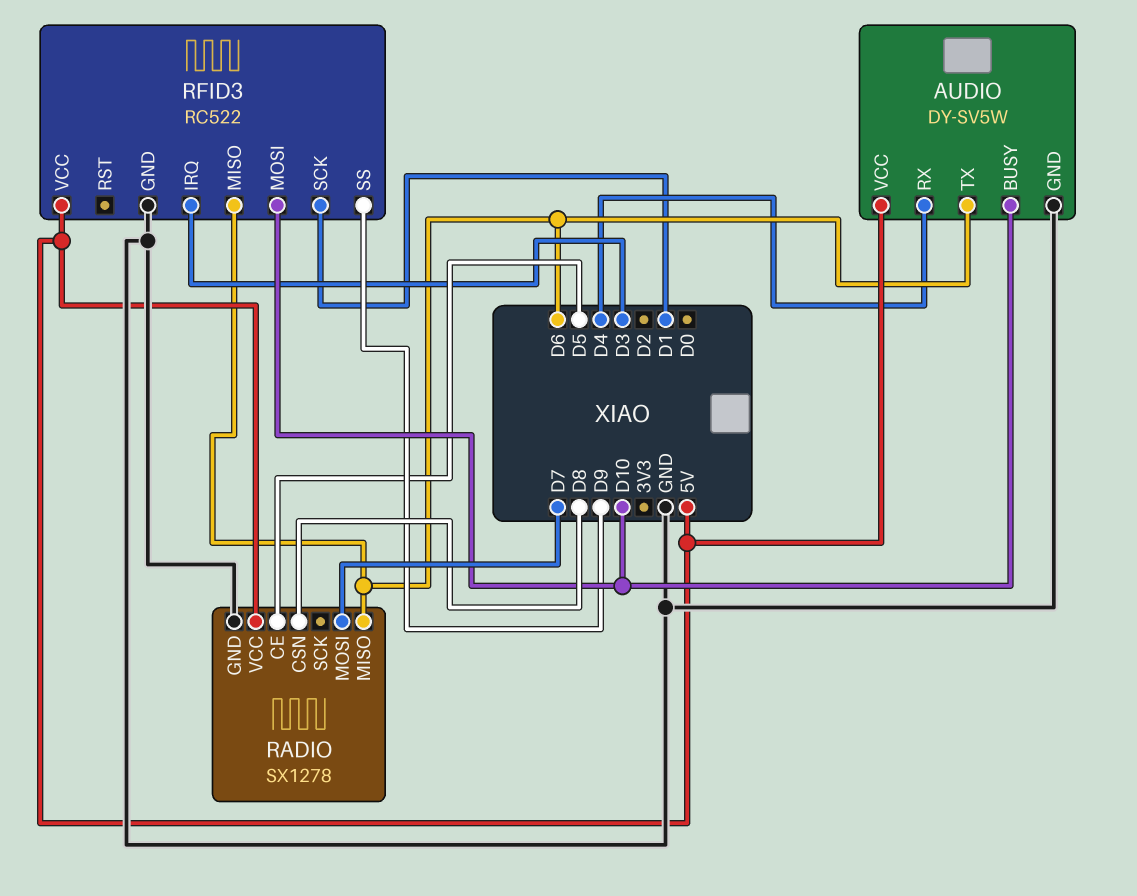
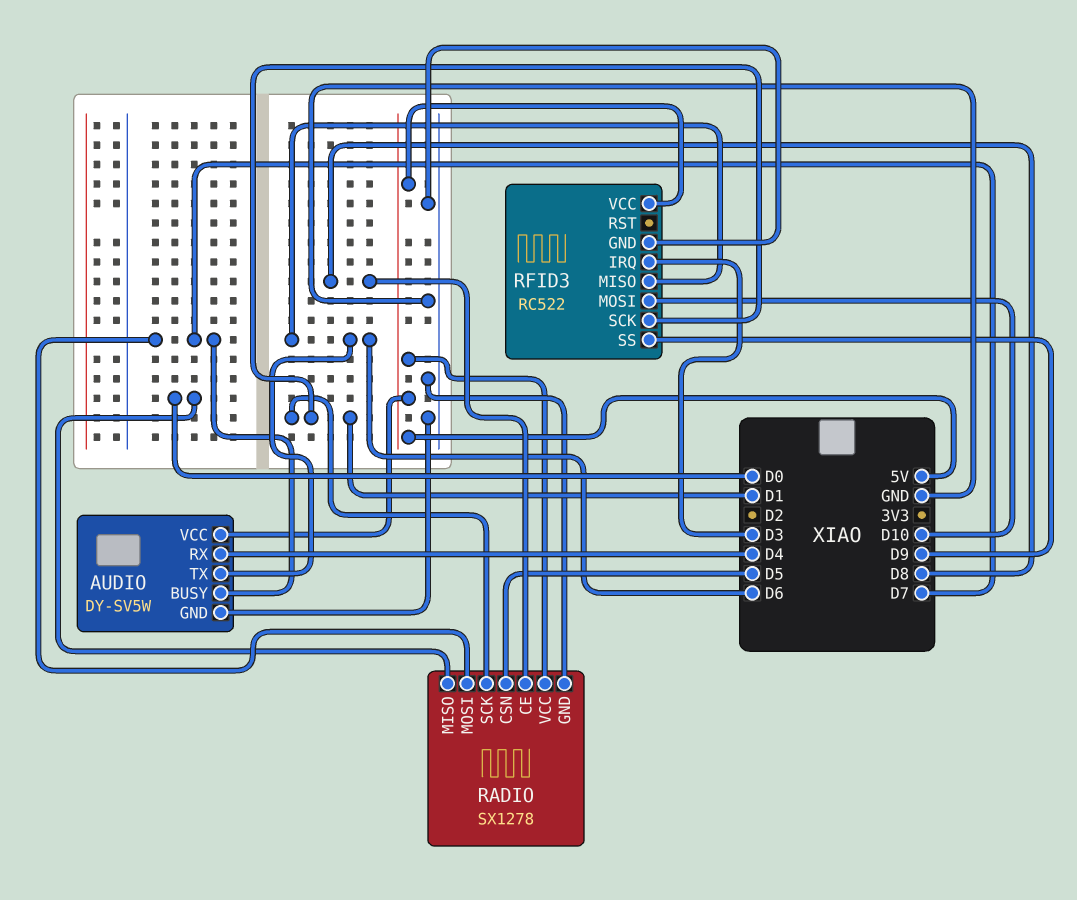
AUDIO pin BUSY: D10 -> D7
RADIO pin CE: D5 -> D8
RADIO pin CSN: D8 -> D5
RADIO pin MISO: D6 -> D0
RADIO pin SCK: none -> D1

